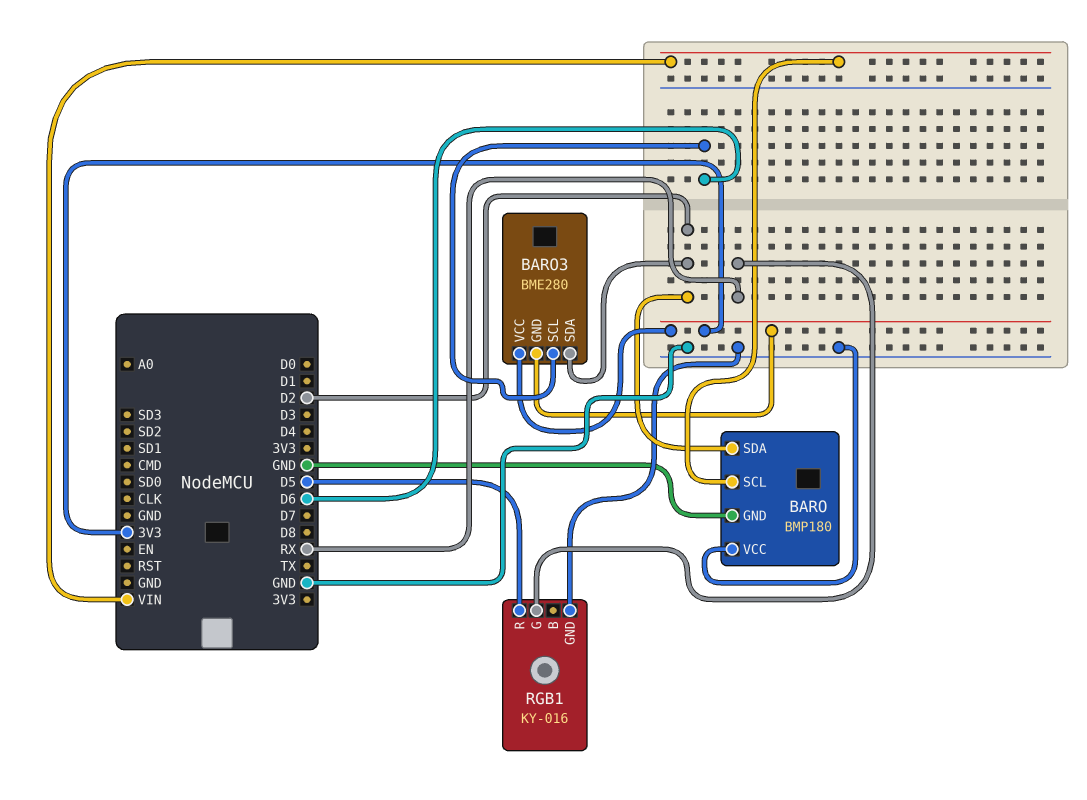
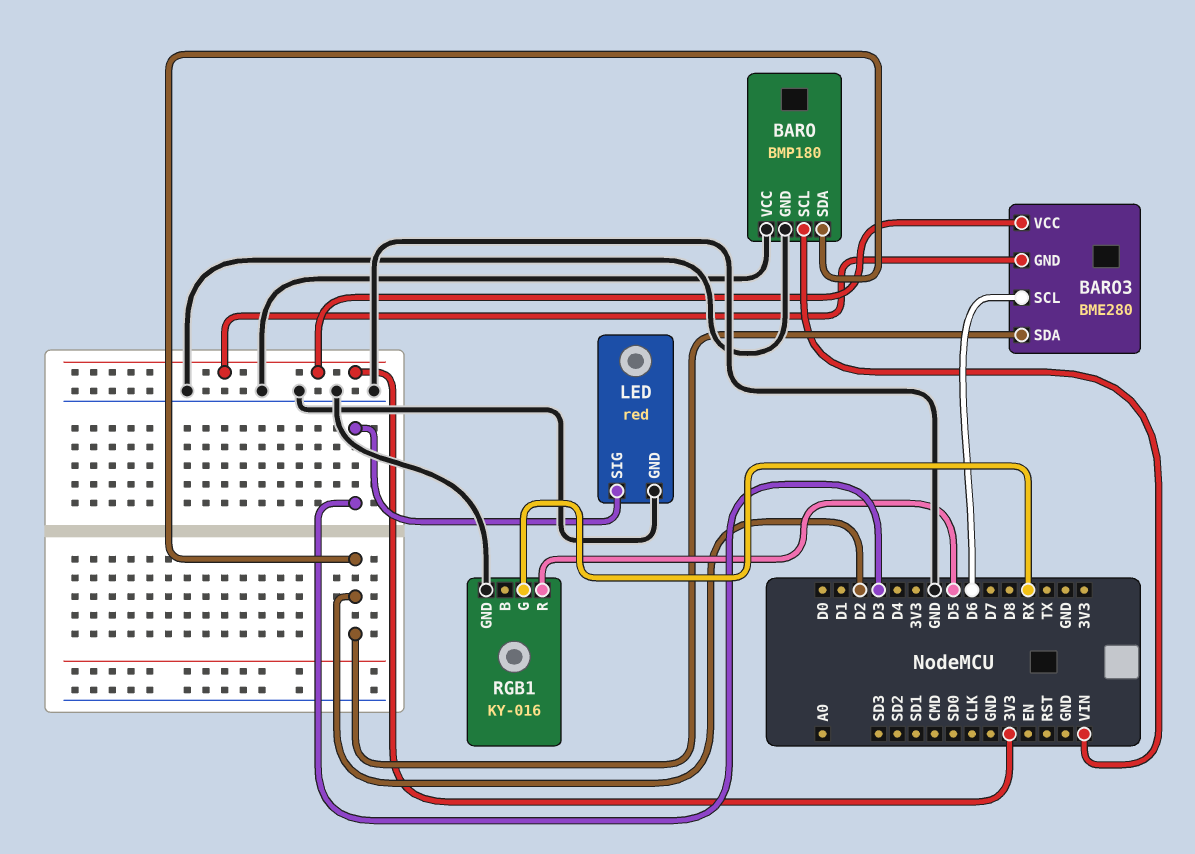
LED: none -> red
LED pin GND: none -> GND
LED pin SIG: none -> D3

